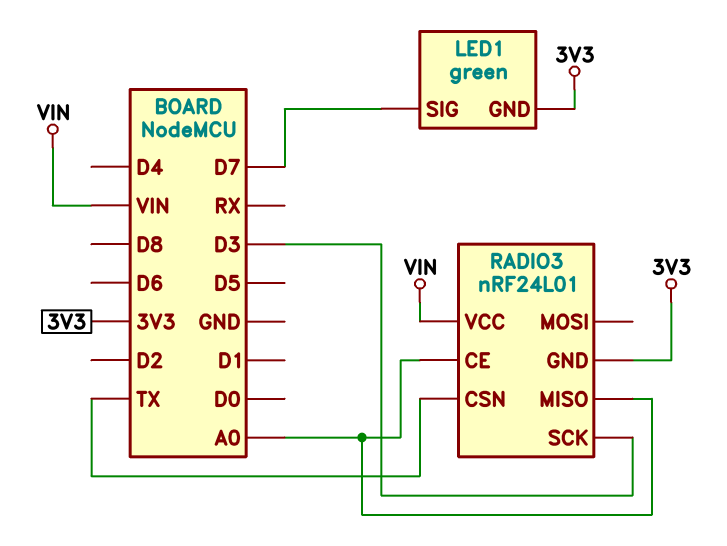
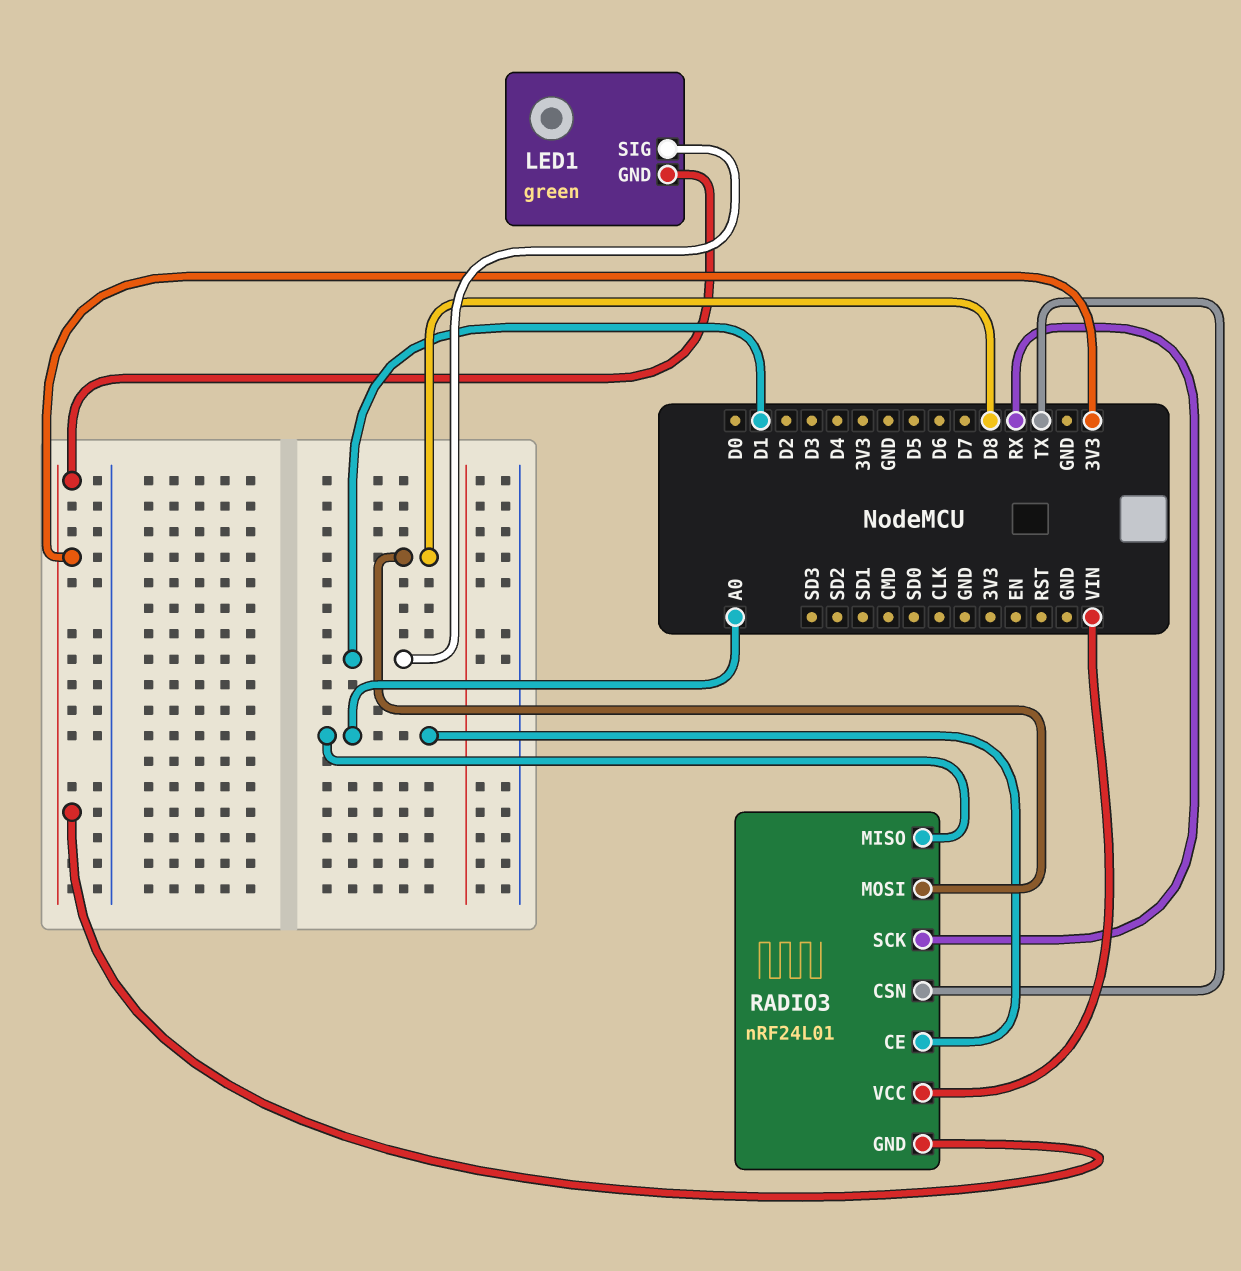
LED1 pin SIG: D7 -> D1
RADIO3 pin MOSI: none -> D8
RADIO3 pin SCK: D3 -> RX

